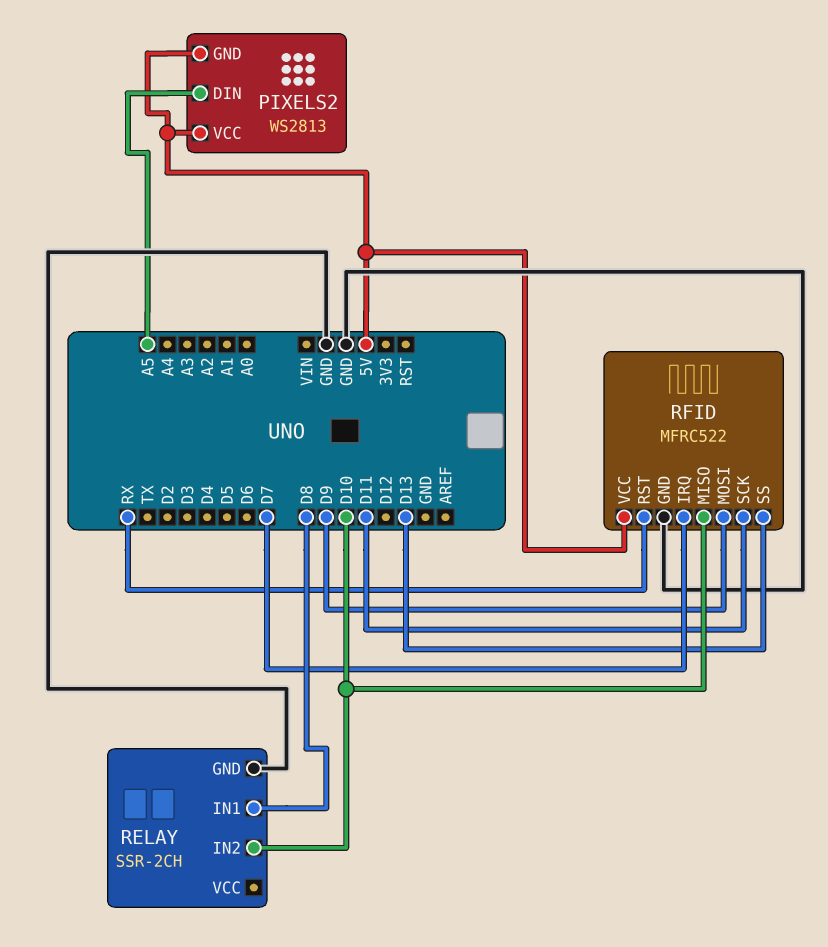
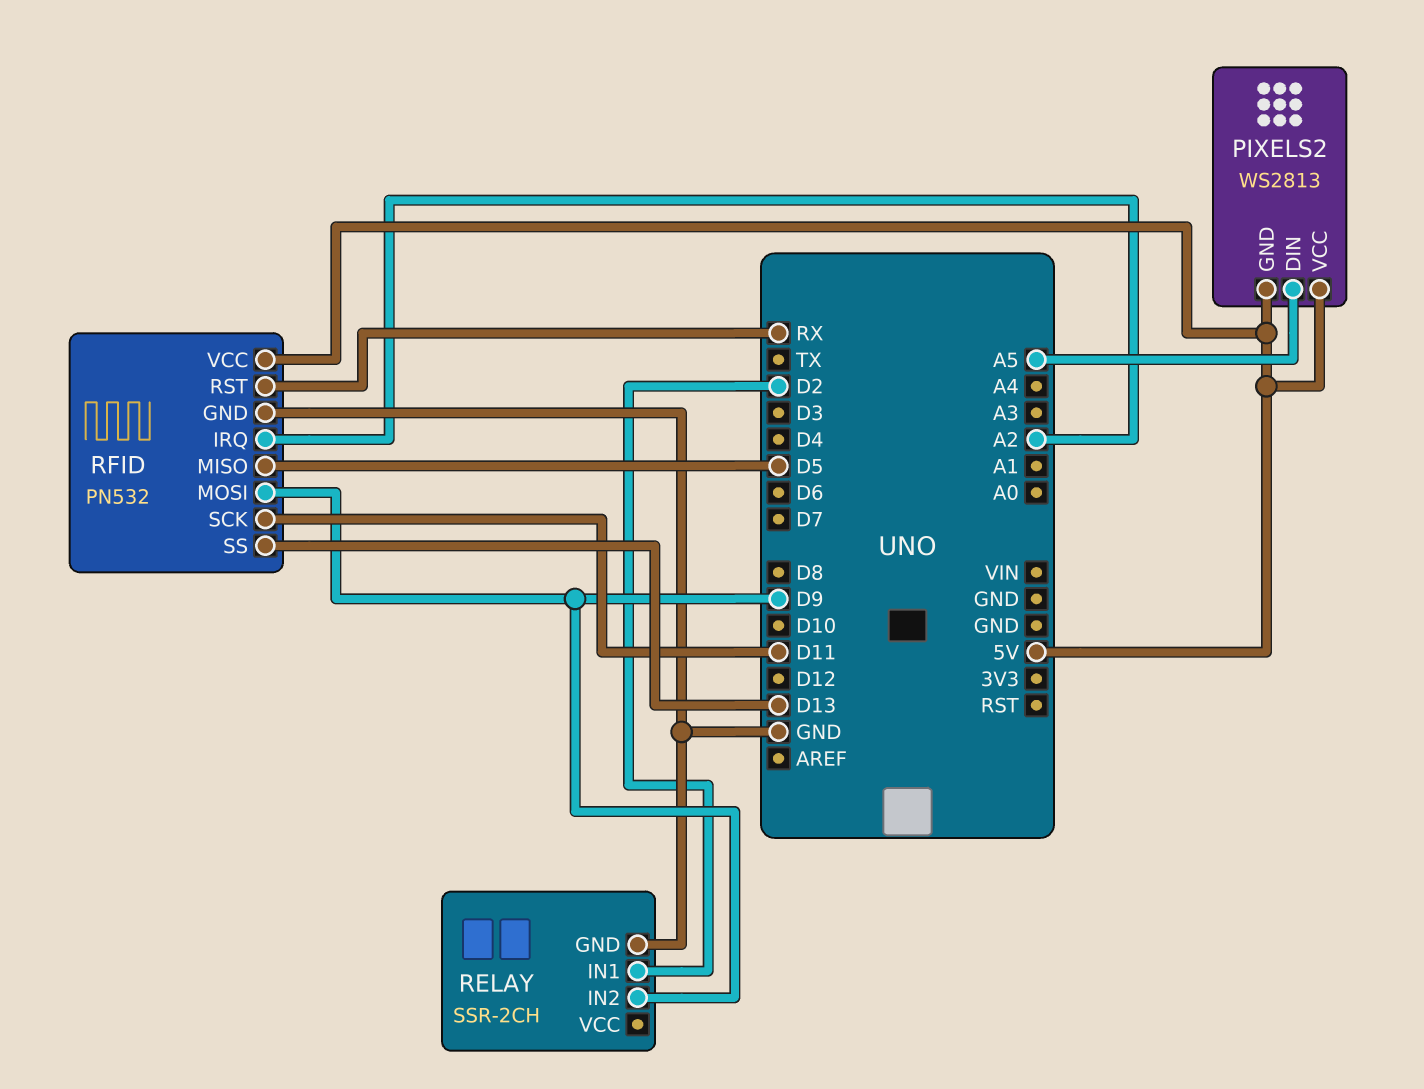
RELAY pin IN1: D8 -> D2
RELAY pin IN2: D10 -> D9
RFID: MFRC522 -> PN532
RFID pin IRQ: D7 -> A2
RFID pin MISO: D10 -> D5

